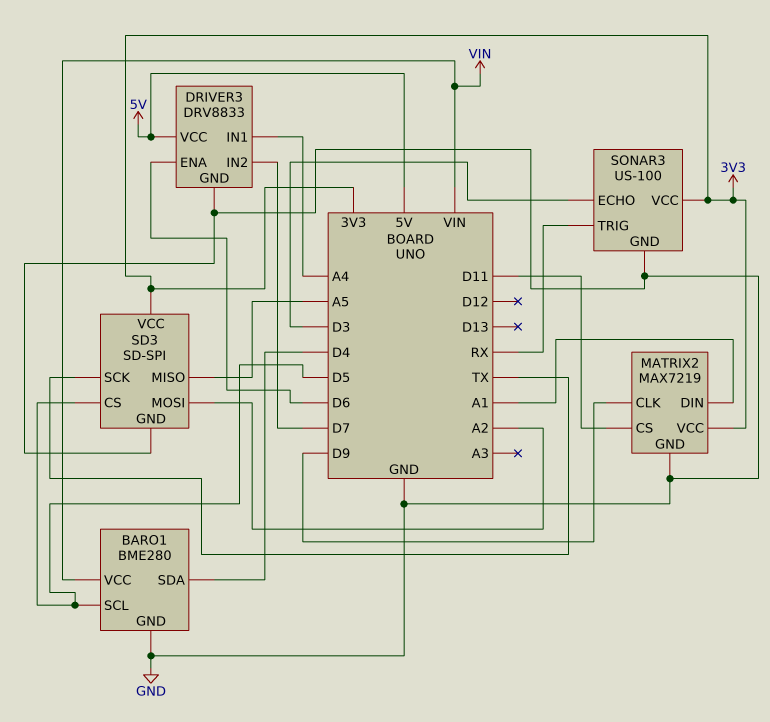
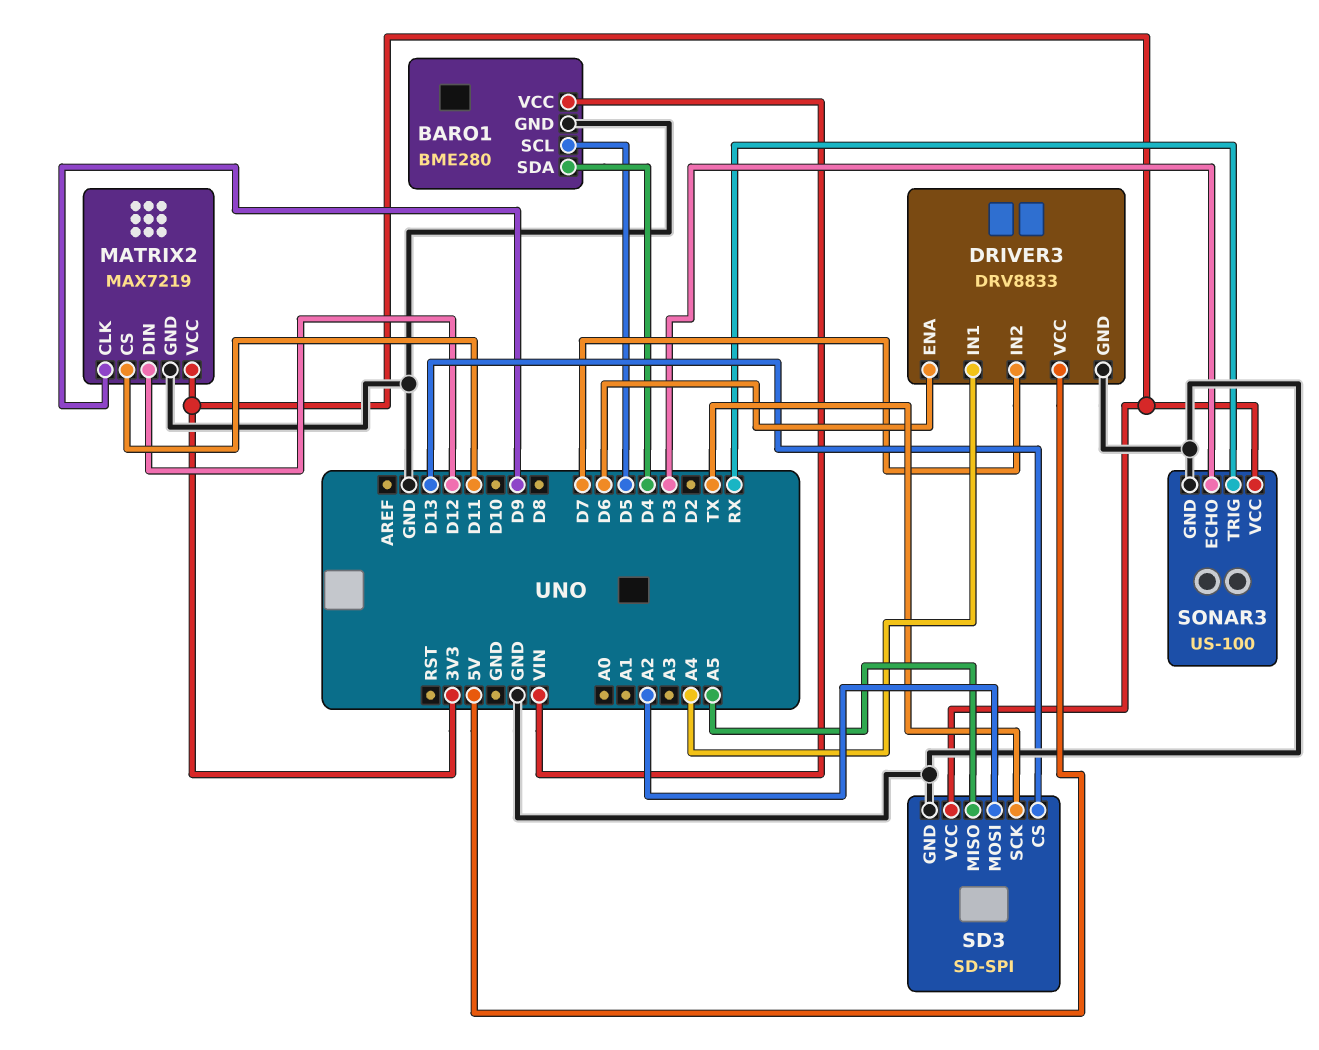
MATRIX2 pin DIN: A1 -> D12
SD3 pin CS: D5 -> D13

